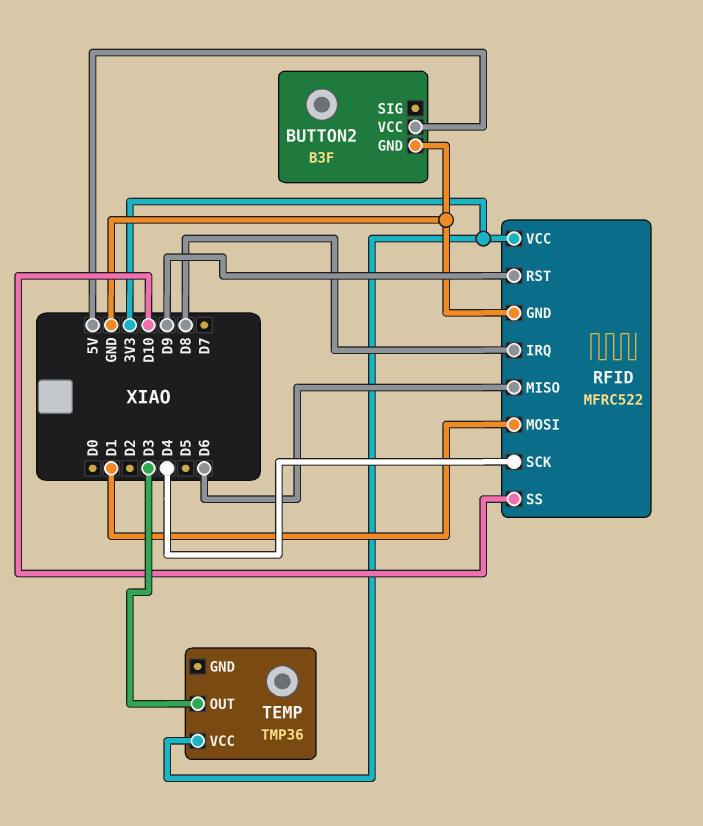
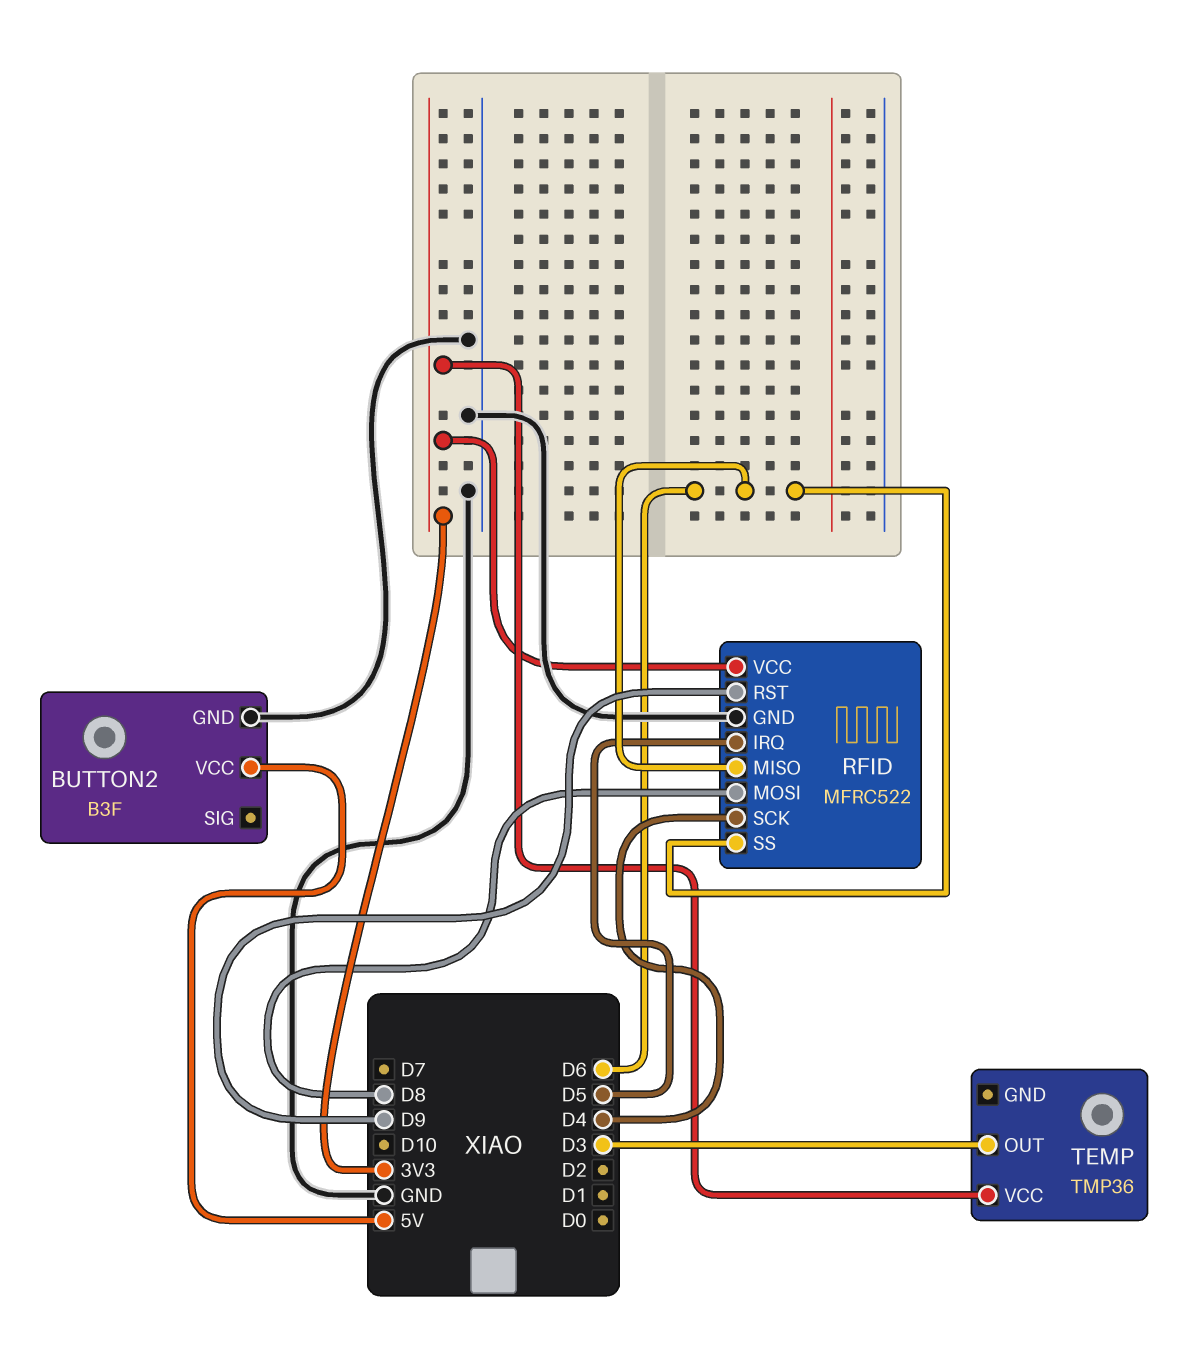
RFID pin IRQ: D8 -> D5
RFID pin MOSI: D1 -> D8
RFID pin SS: D10 -> D6

